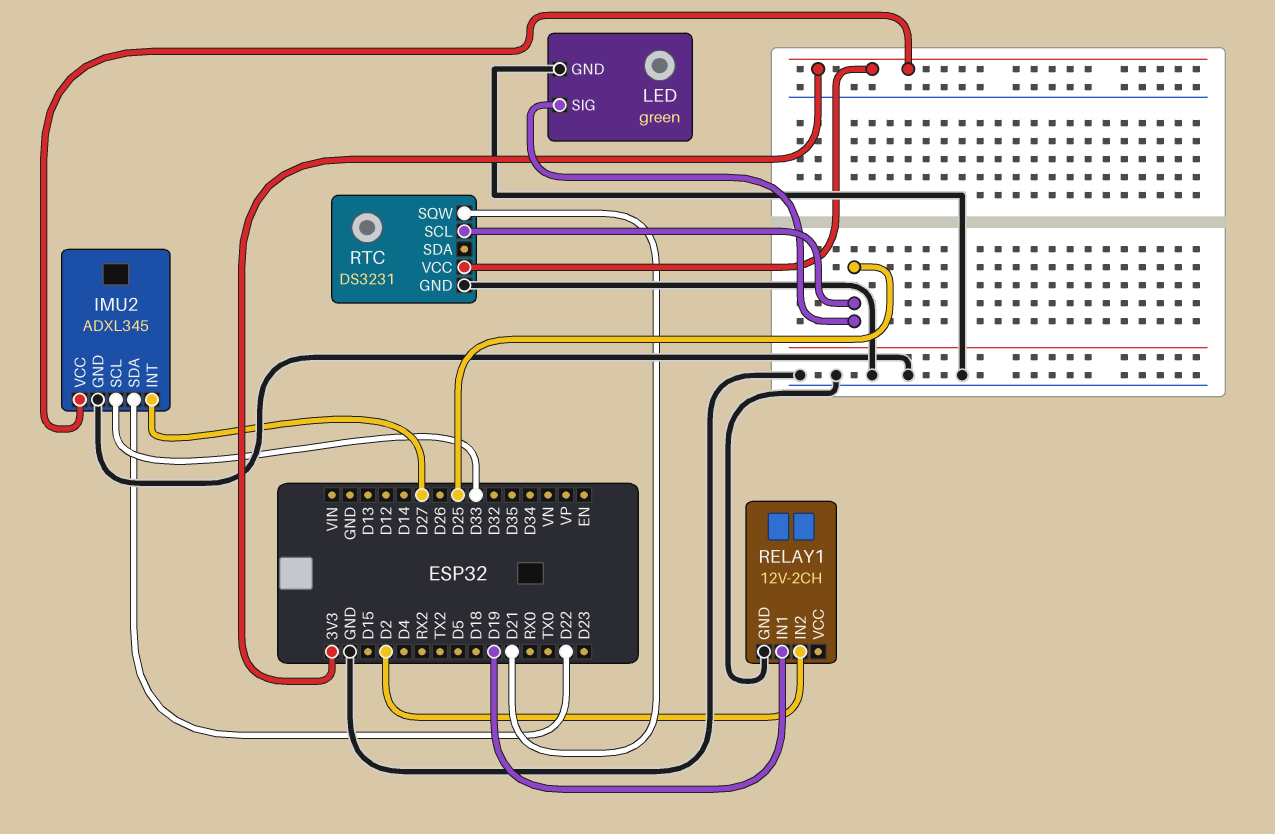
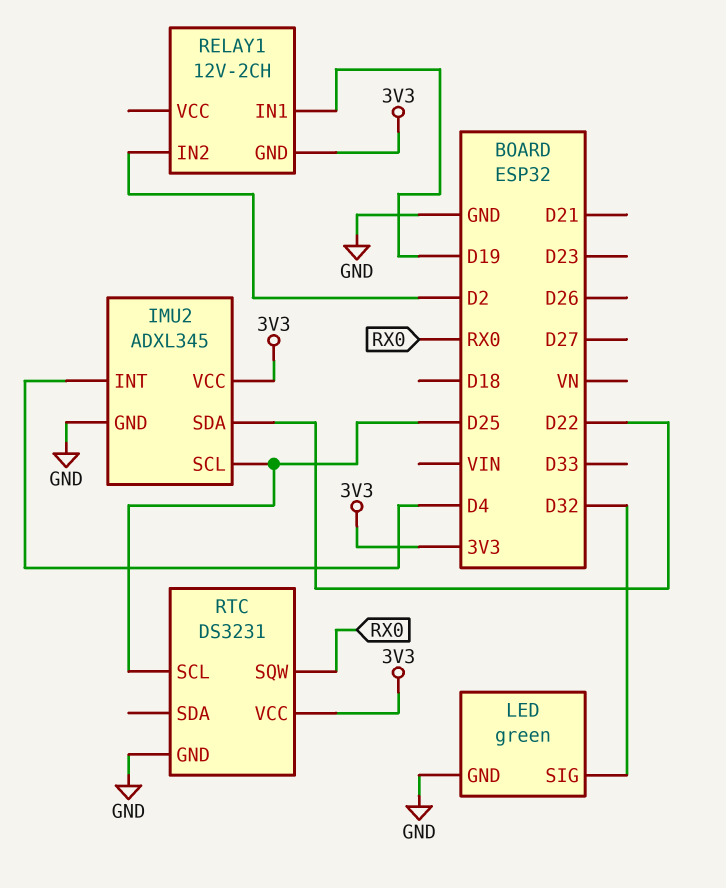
IMU2 pin INT: D27 -> D4
IMU2 pin SCL: D33 -> D25
LED pin SIG: D25 -> D32
RELAY1 pin GND: GND -> 3V3
RTC pin SQW: D21 -> RX0

